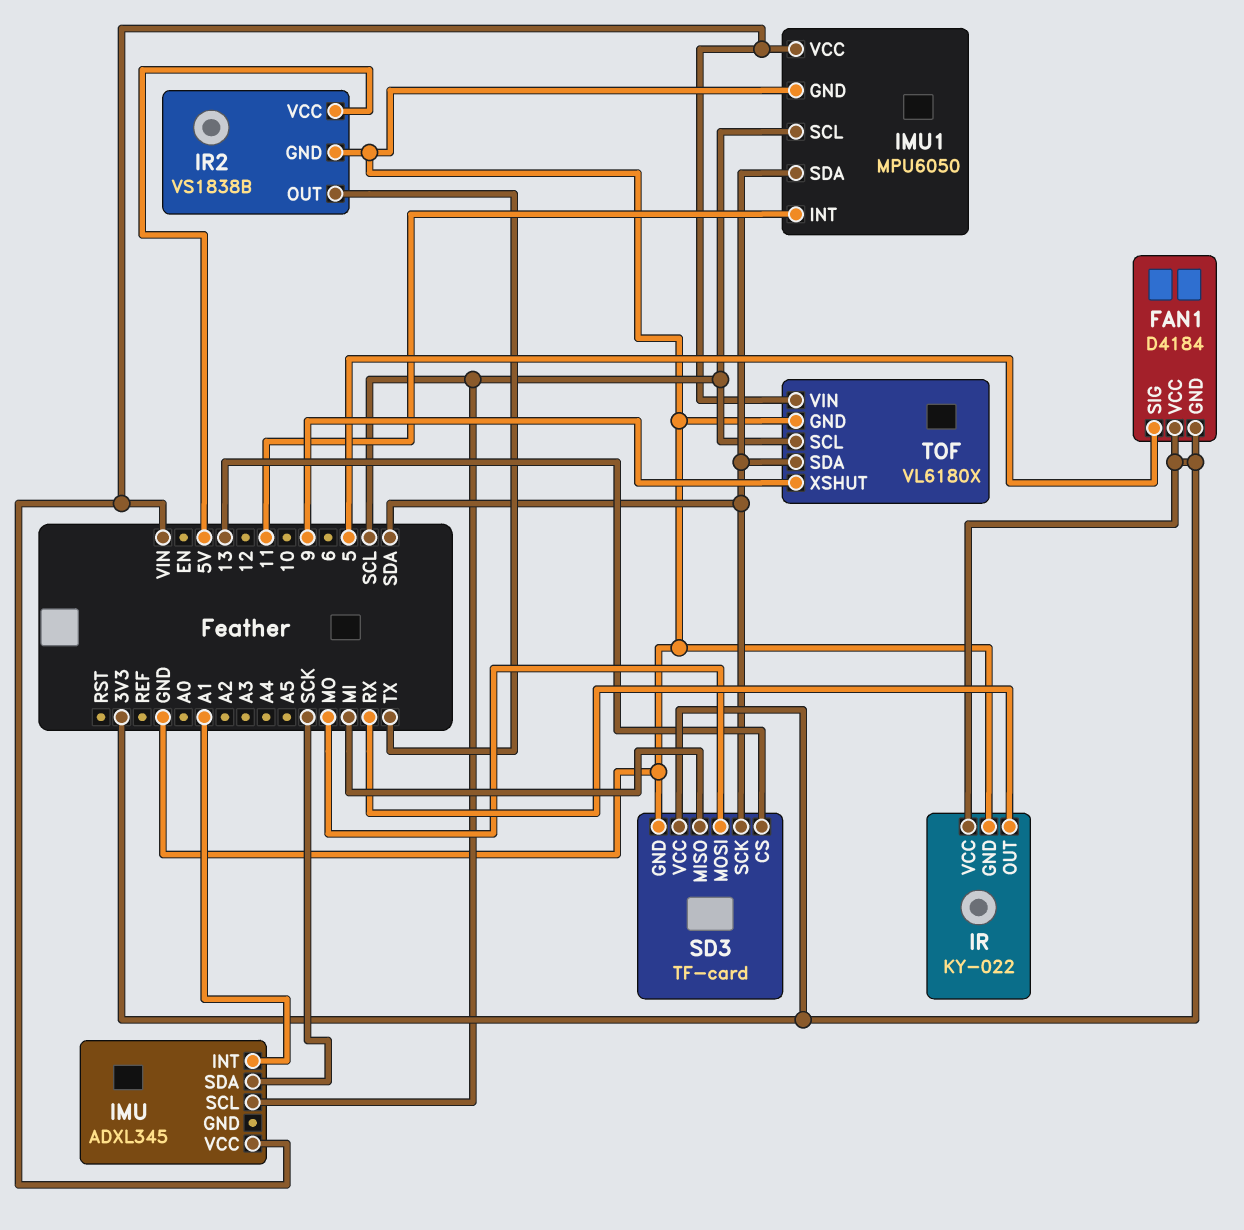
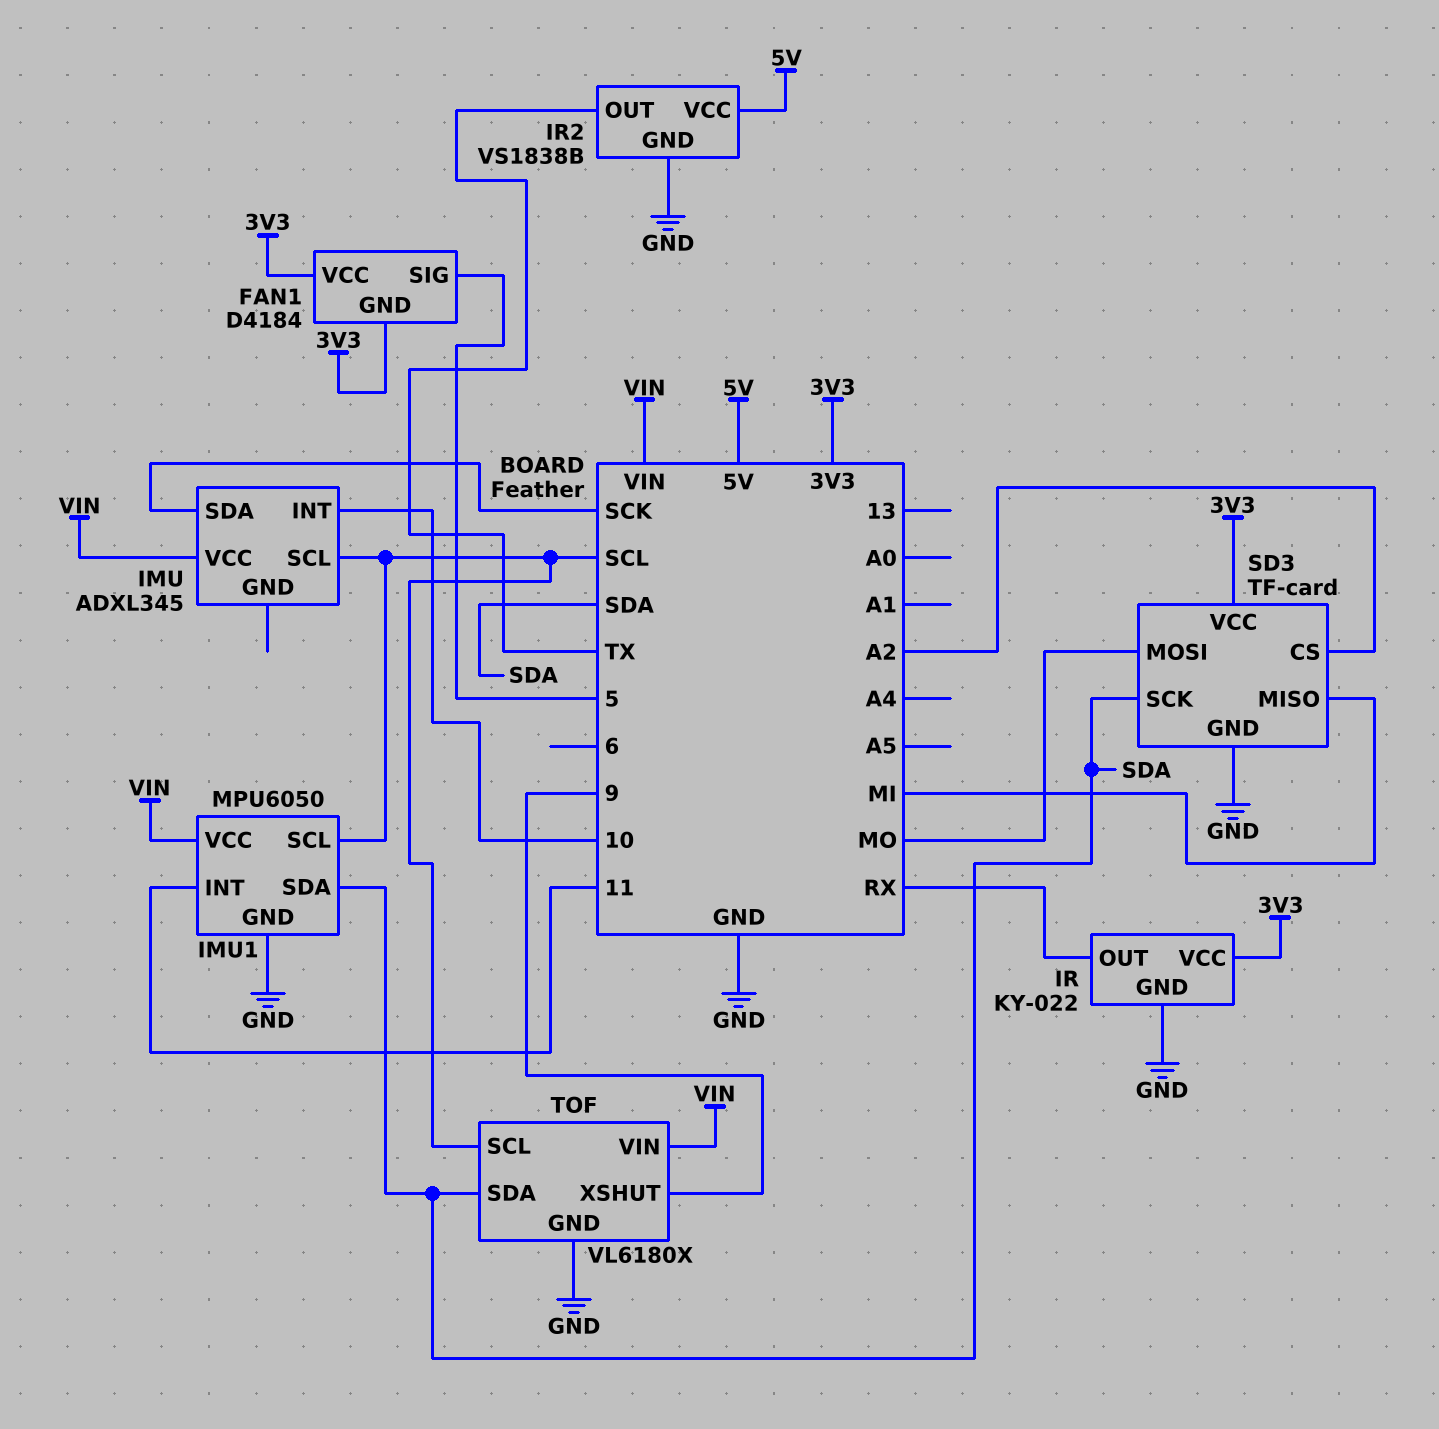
IMU pin INT: A1 -> 10
SD3 pin CS: 13 -> A2

